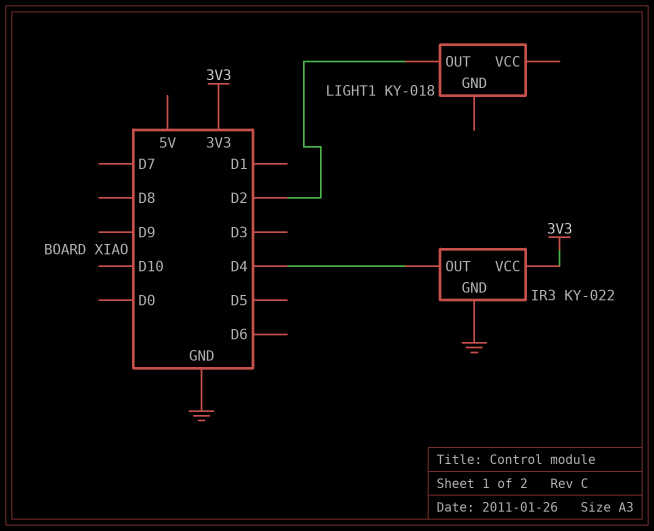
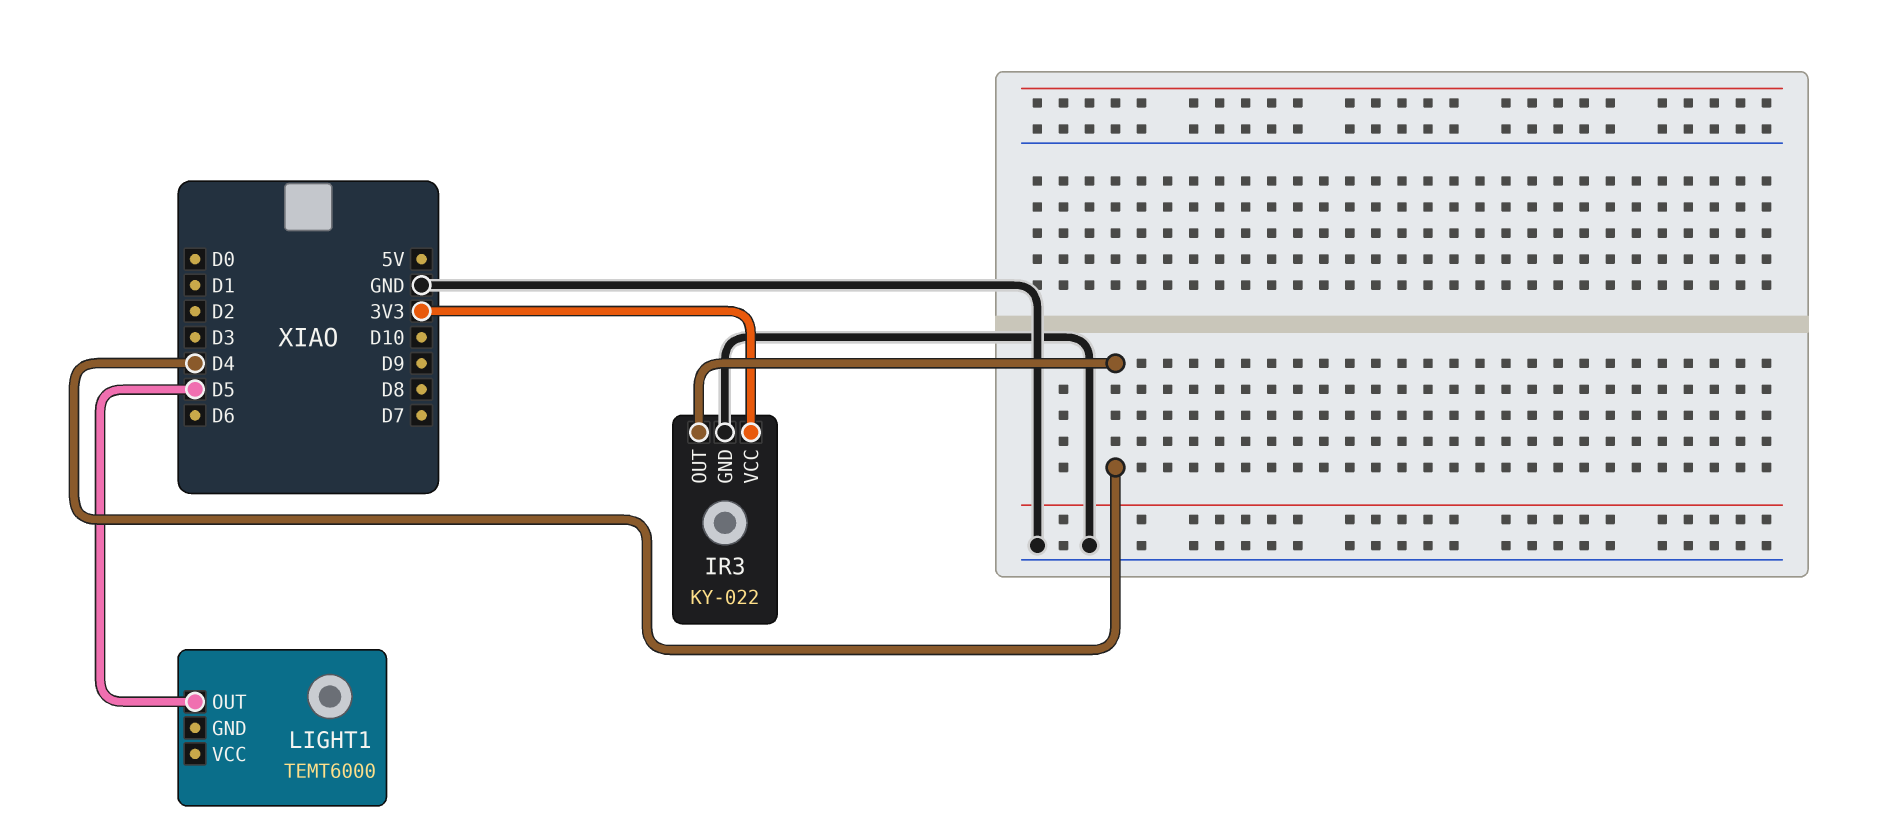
LIGHT1: KY-018 -> TEMT6000
LIGHT1 pin OUT: D2 -> D5

